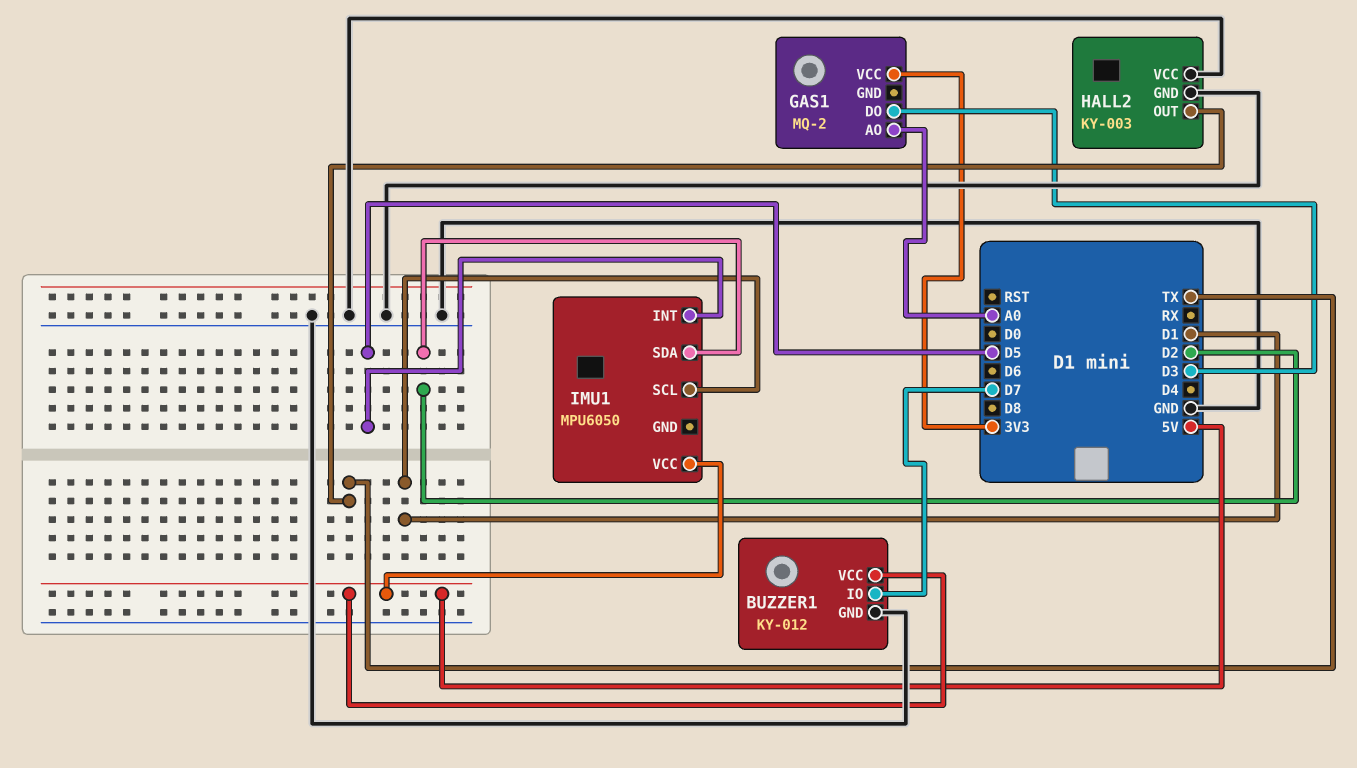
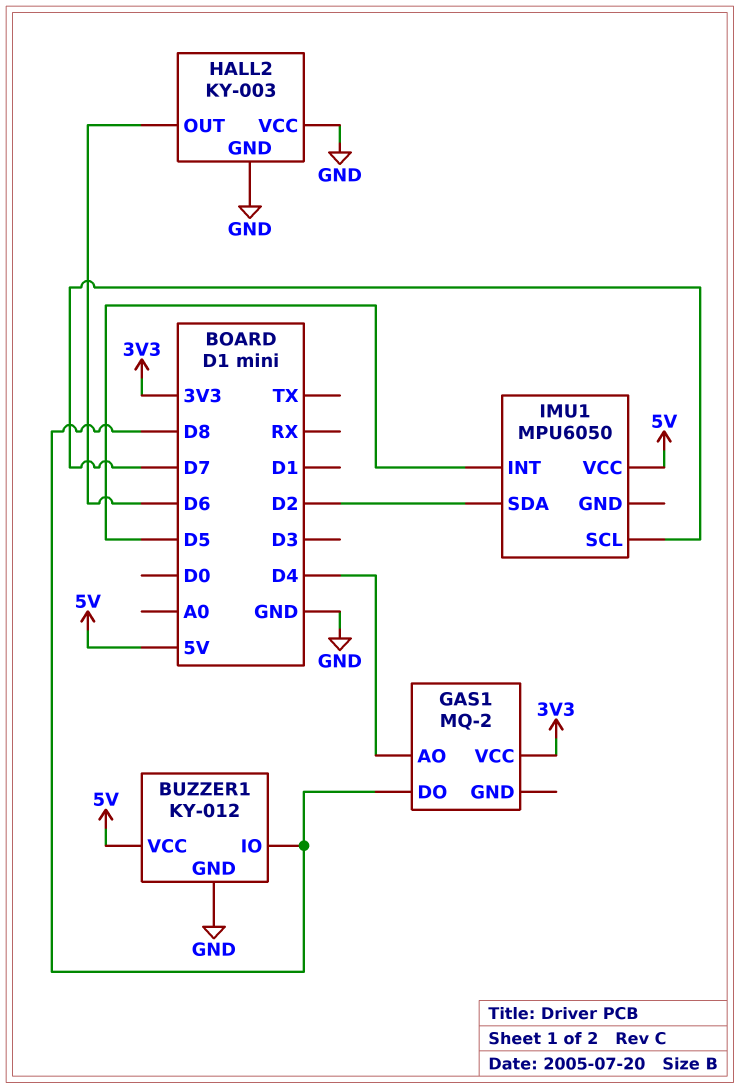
BUZZER1 pin IO: D7 -> D8
GAS1 pin AO: A0 -> D4
GAS1 pin DO: D3 -> D8
HALL2 pin OUT: TX -> D6
IMU1 pin SCL: D1 -> D7

